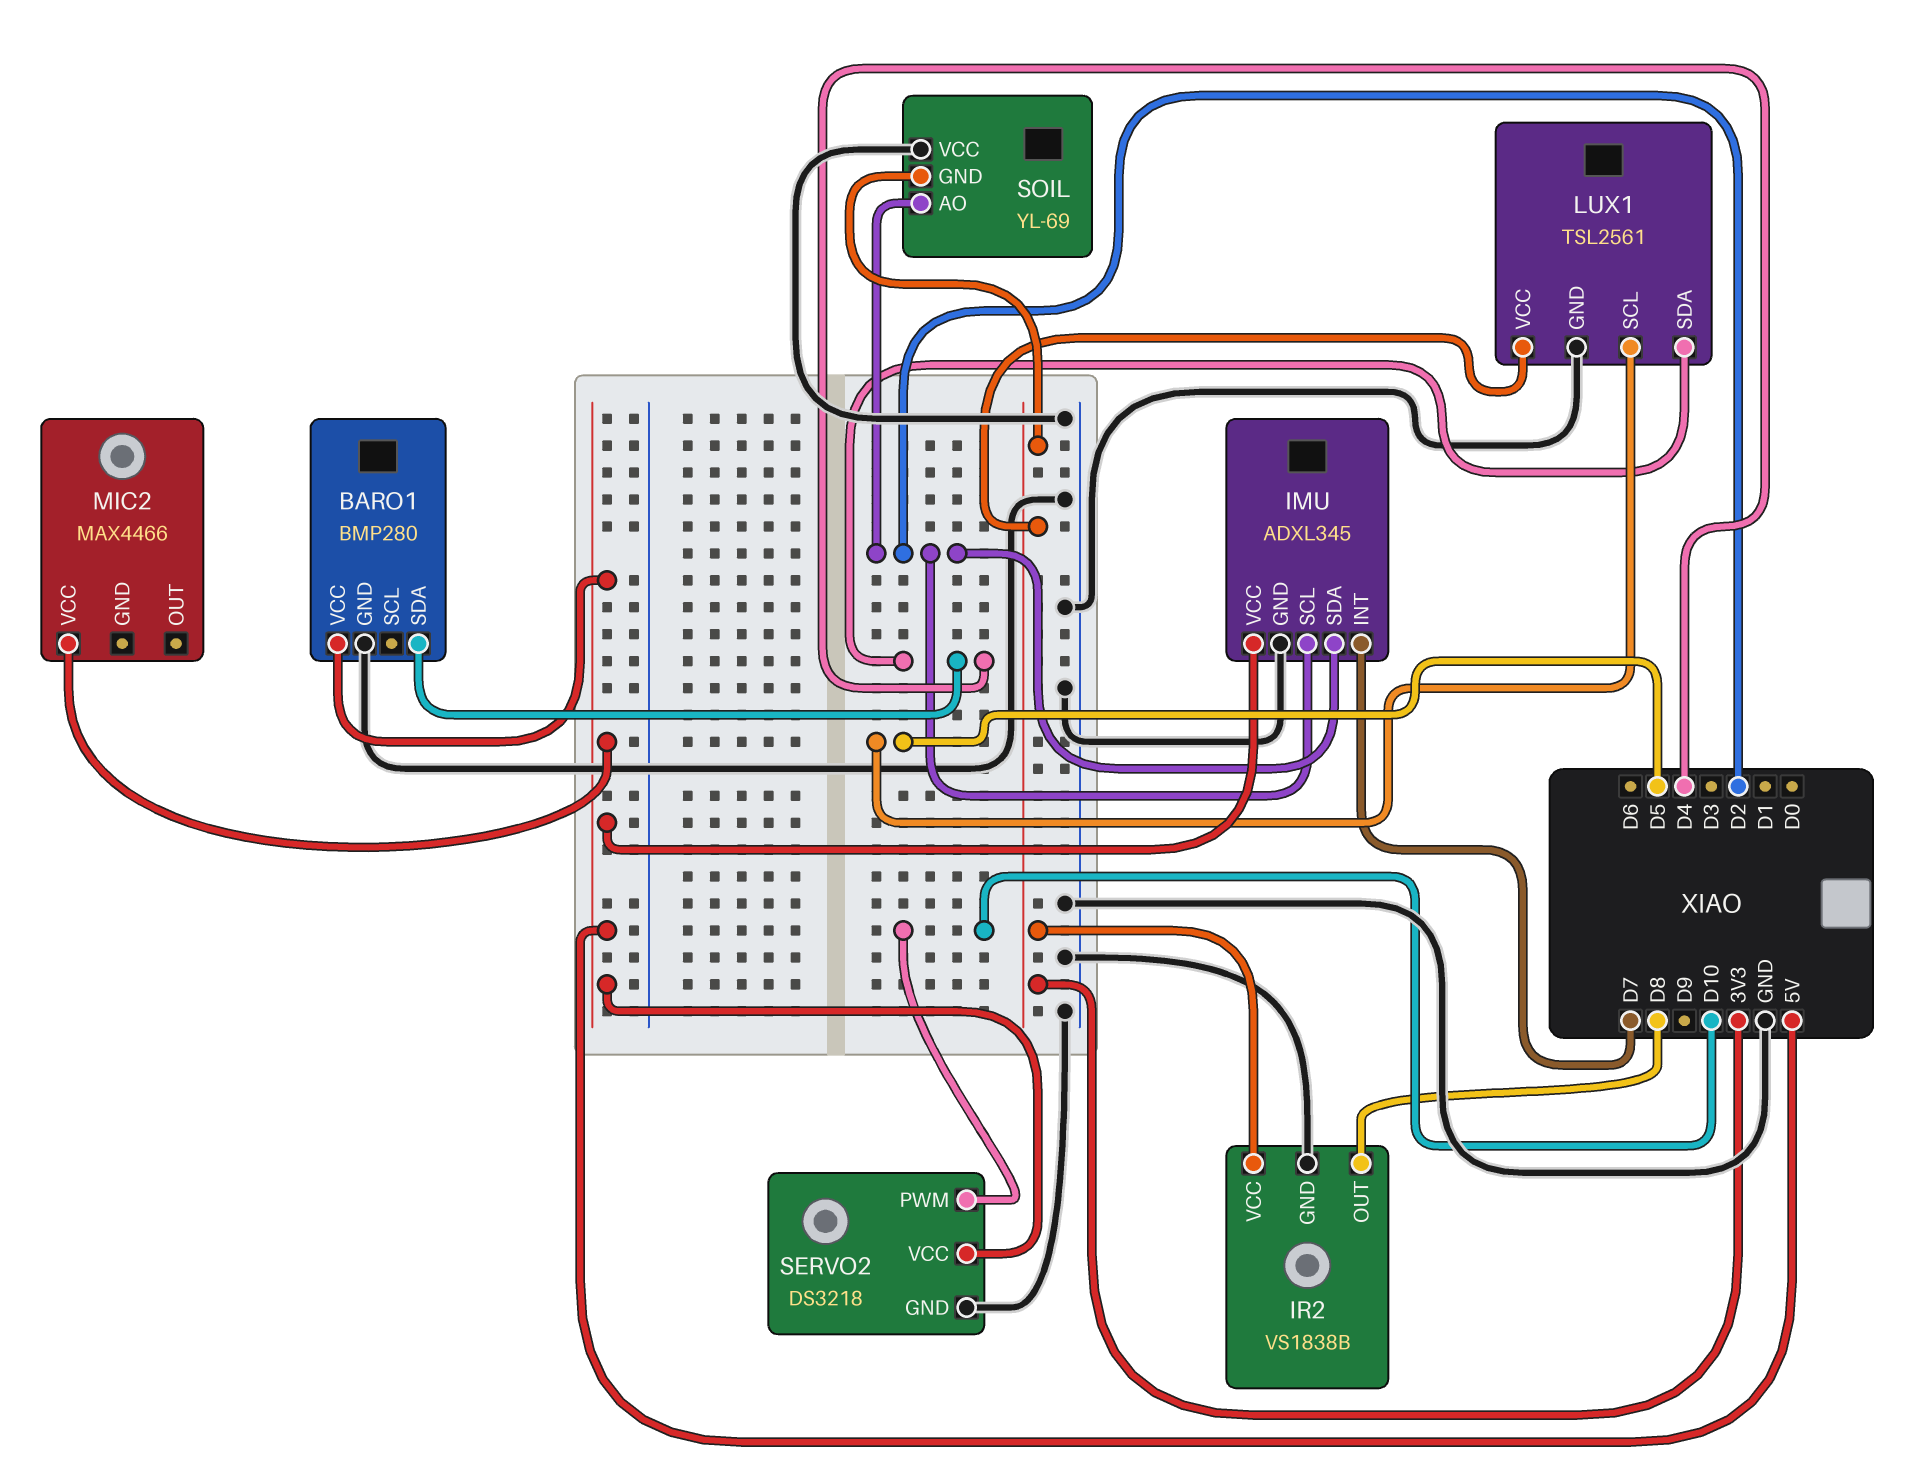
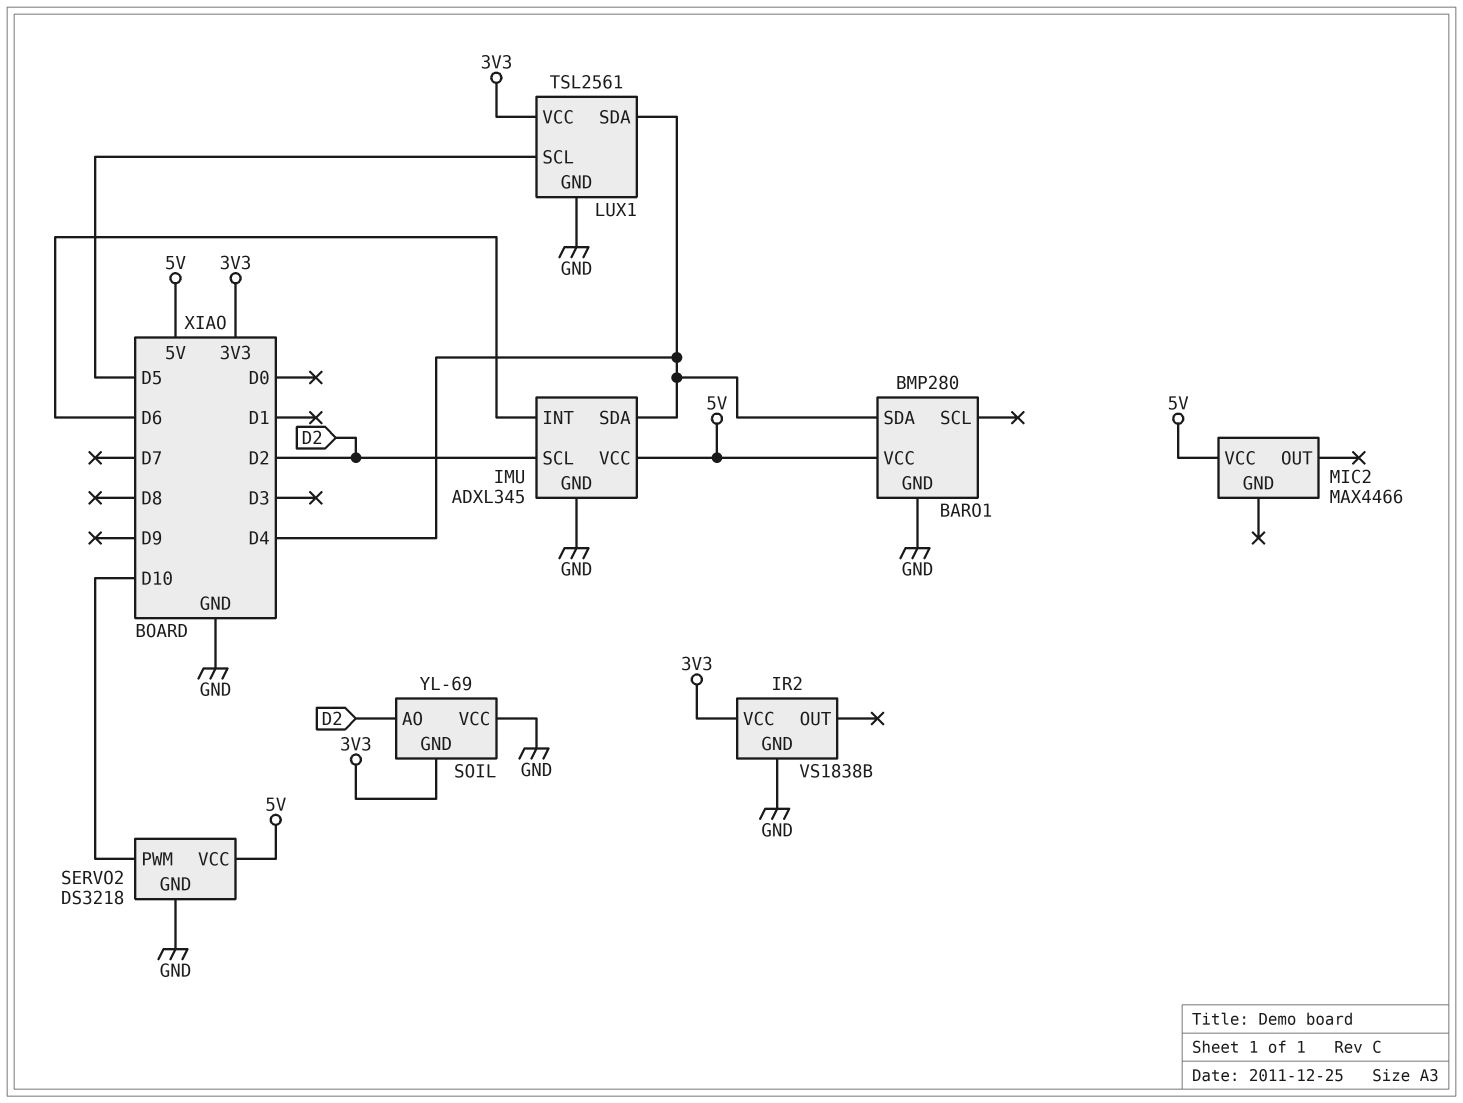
IMU pin INT: D7 -> D6
IMU pin SDA: D2 -> D4
IR2 pin OUT: D8 -> none

